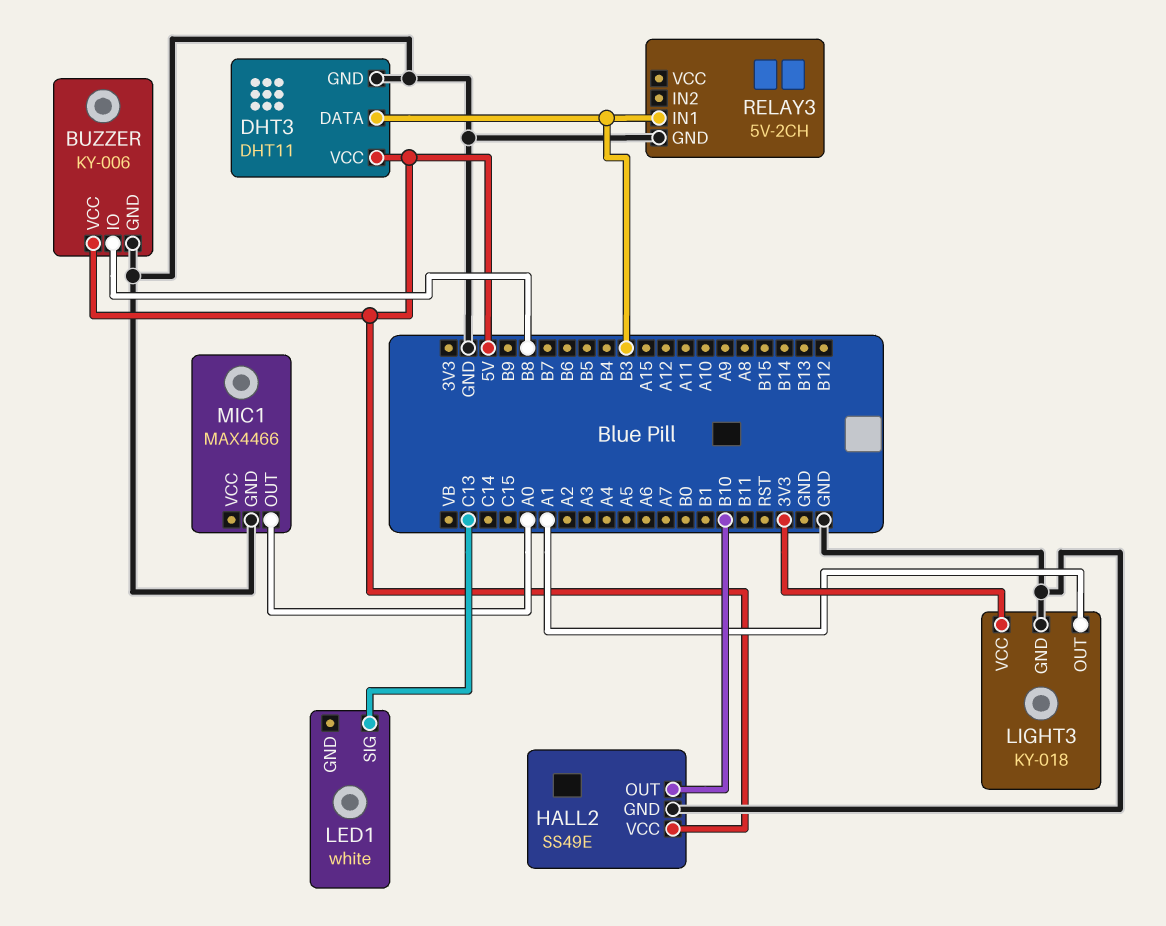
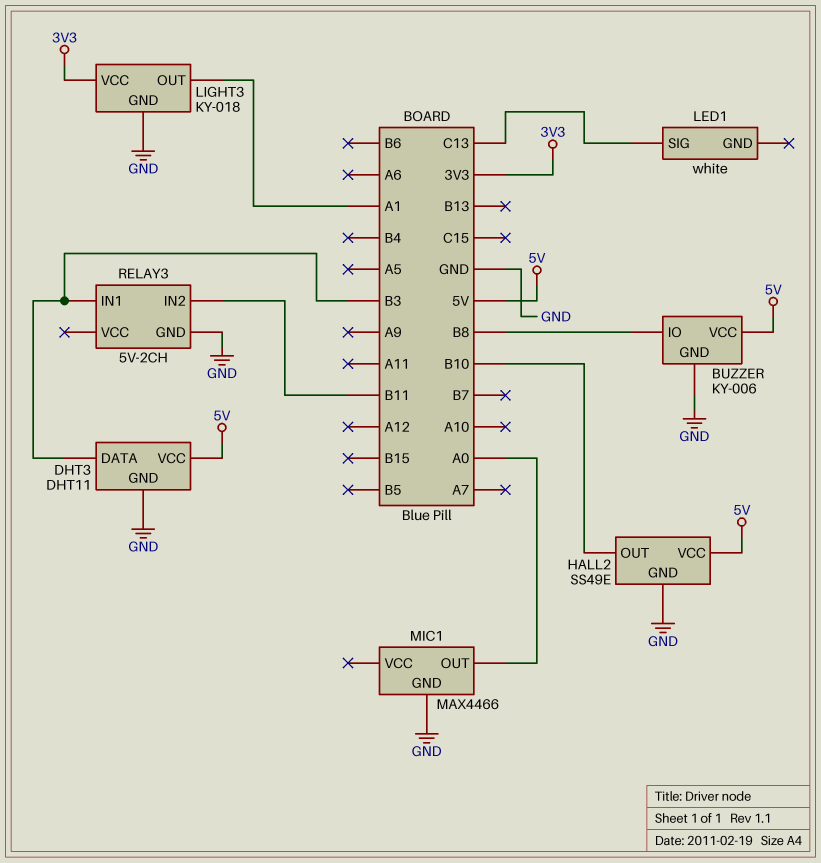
RELAY3 pin IN2: none -> B11

